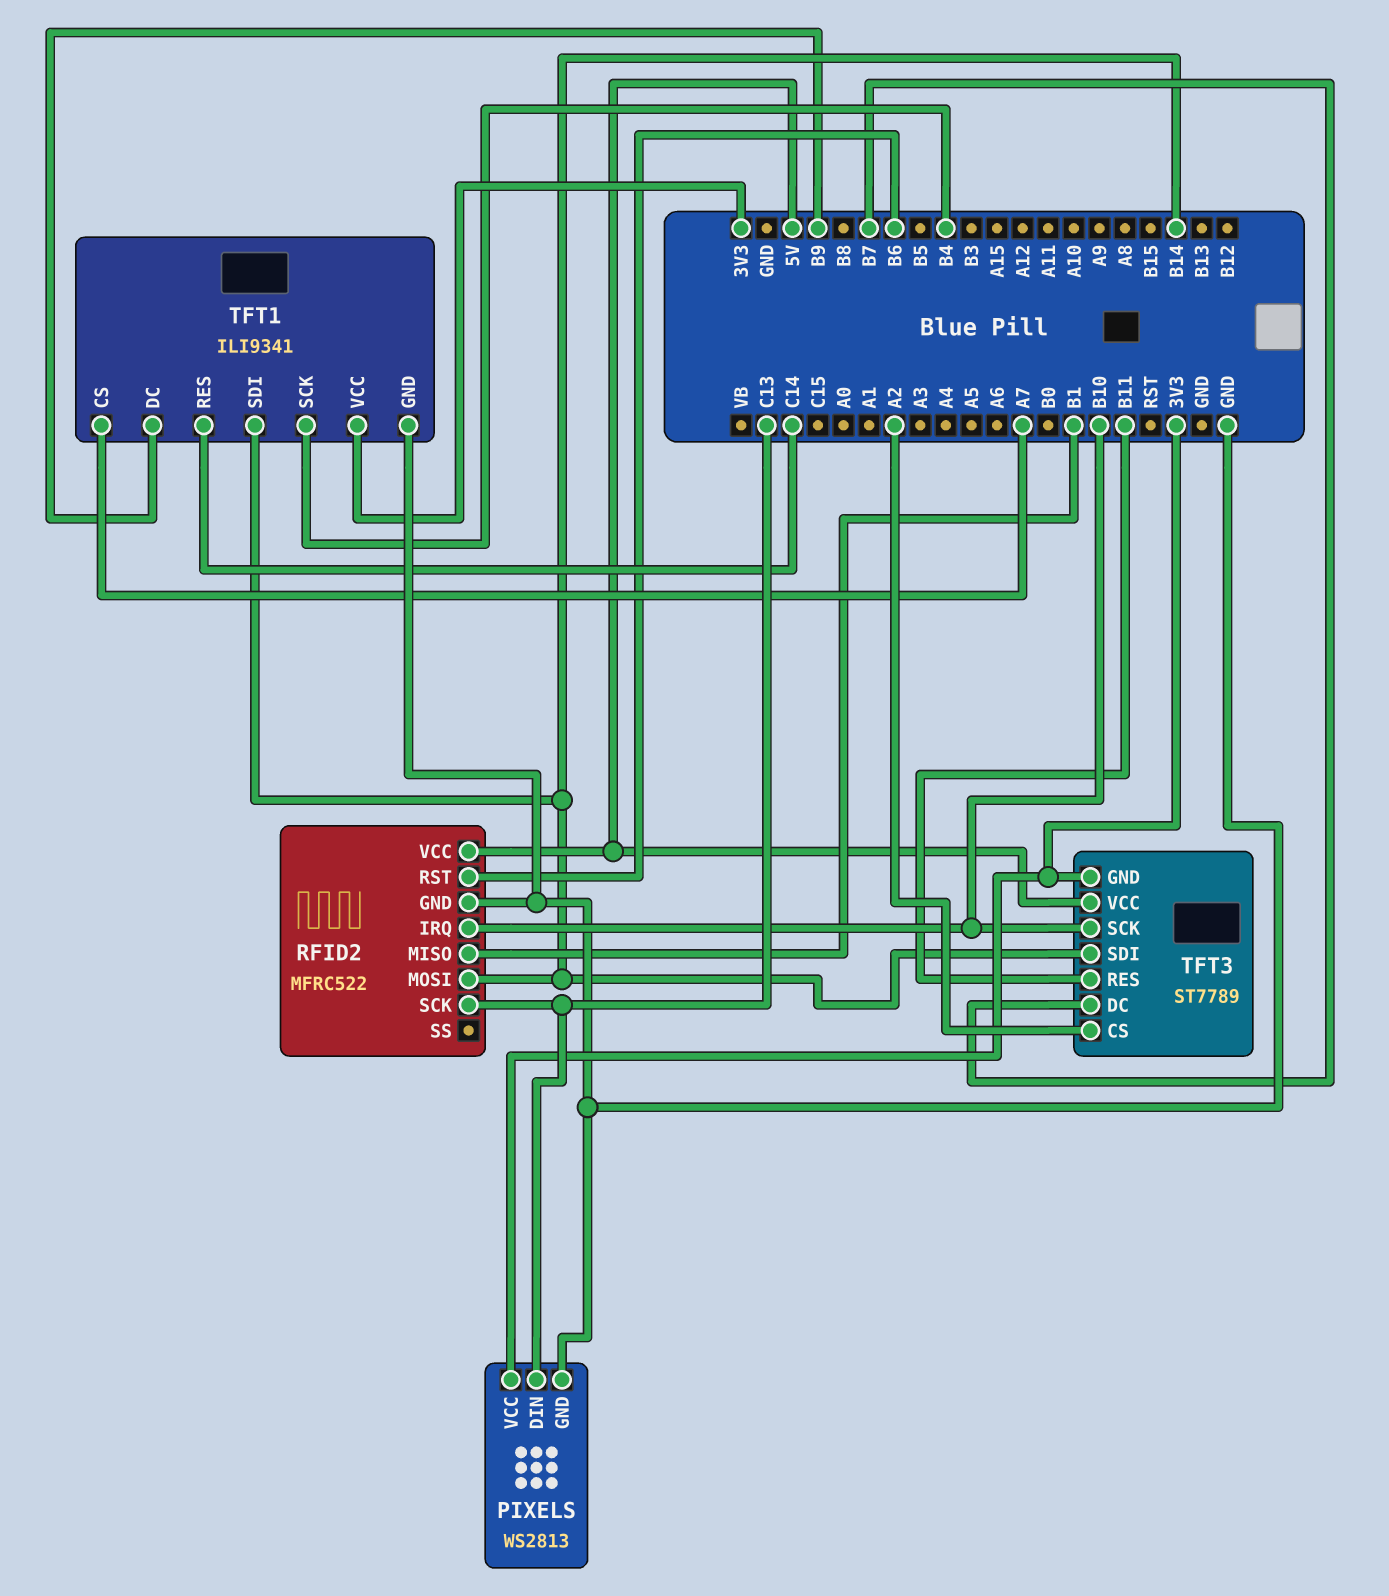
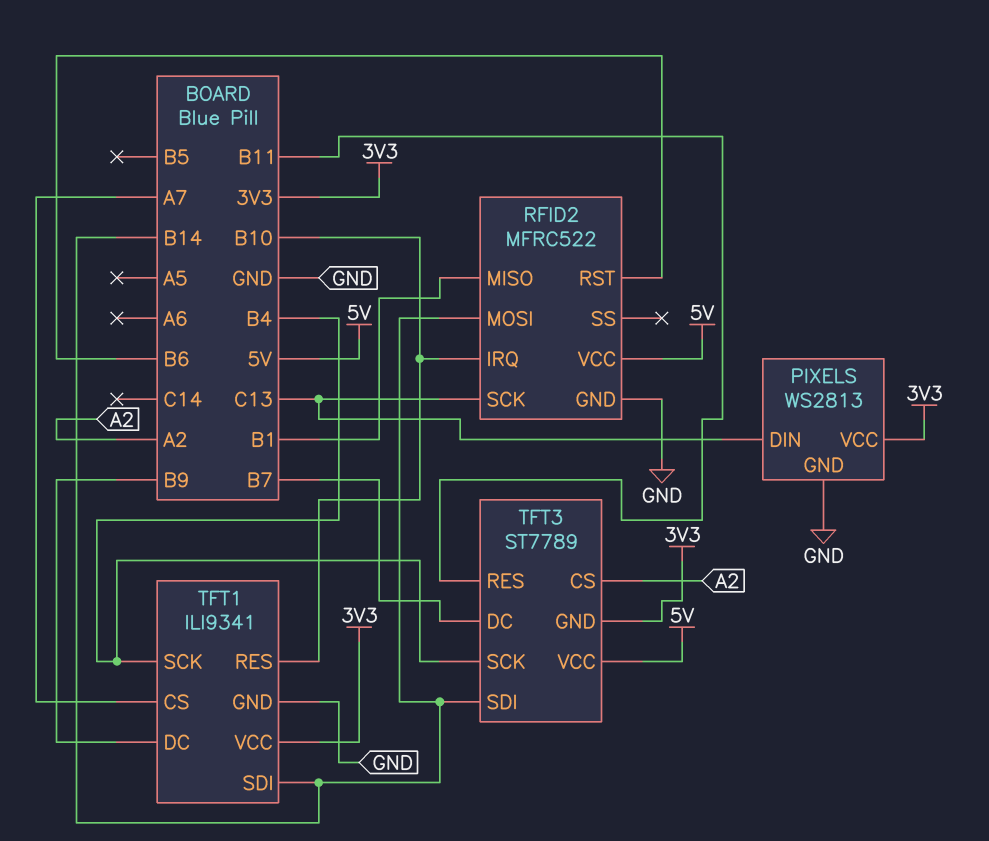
TFT1 pin RES: C14 -> B10
TFT3 pin SCK: B10 -> B4

